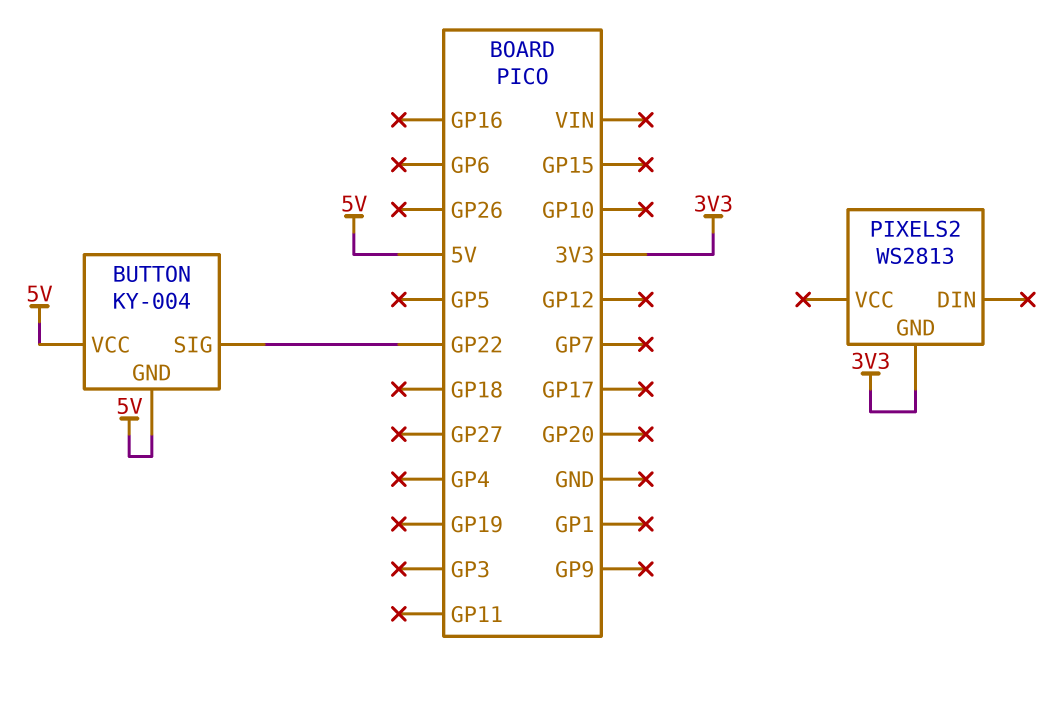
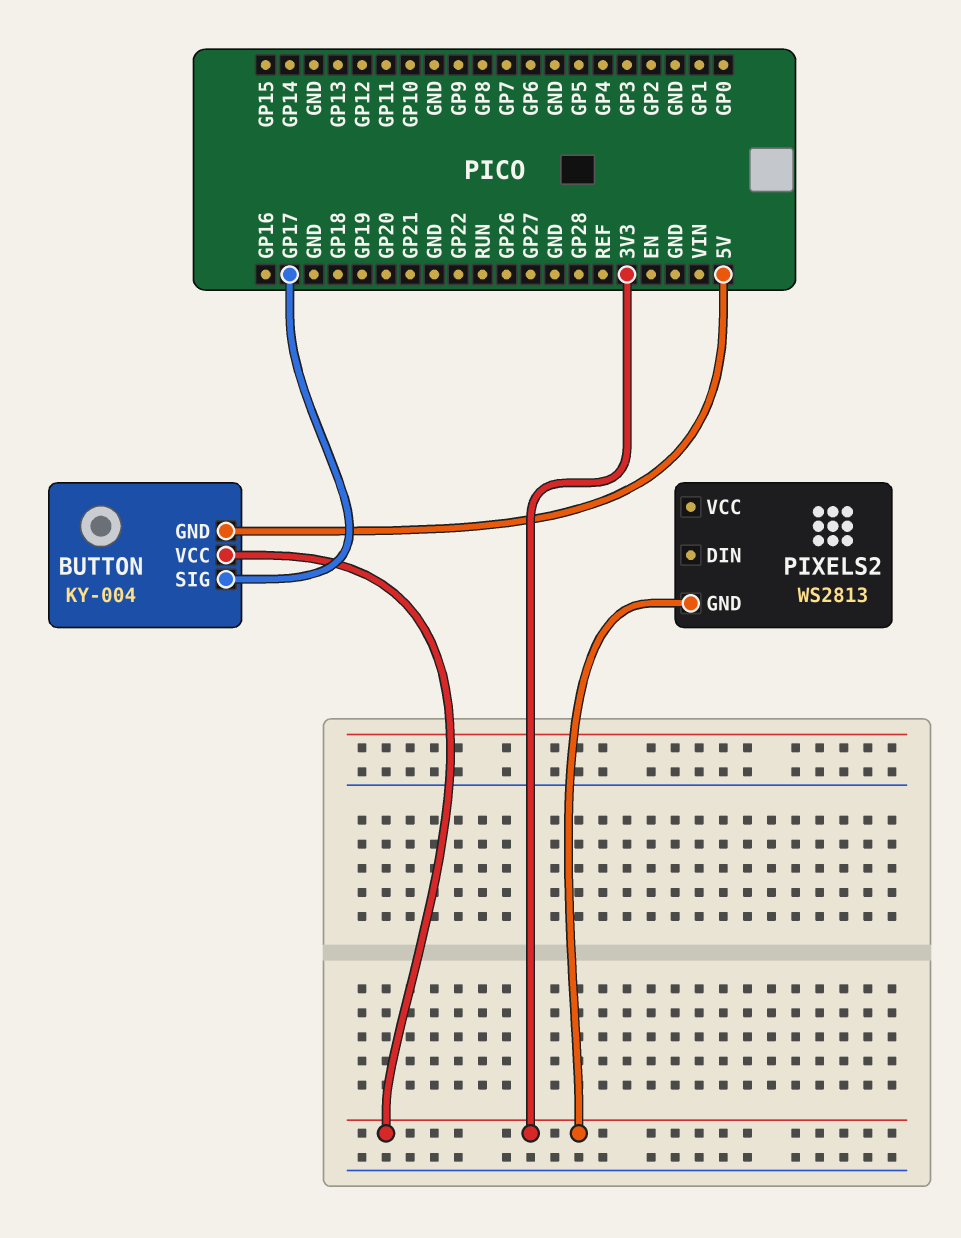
BUTTON pin SIG: GP22 -> GP17
BUTTON pin VCC: 5V -> 3V3

